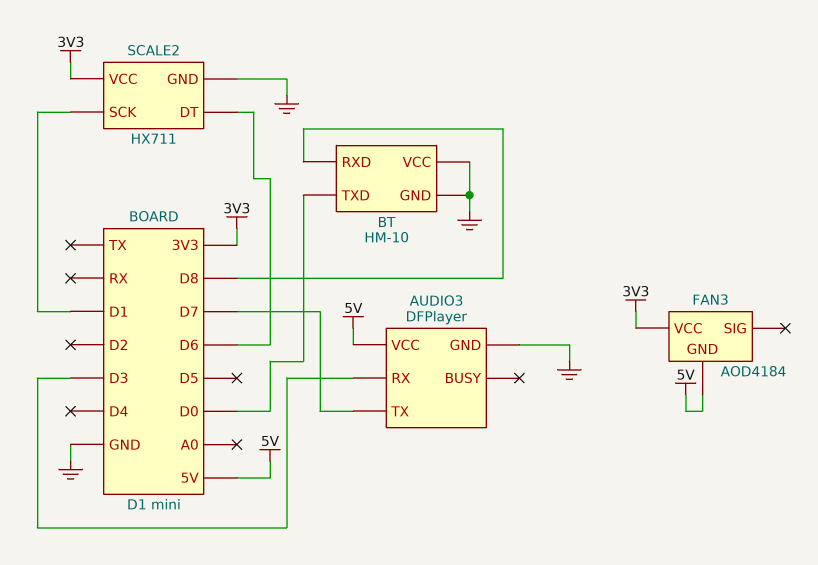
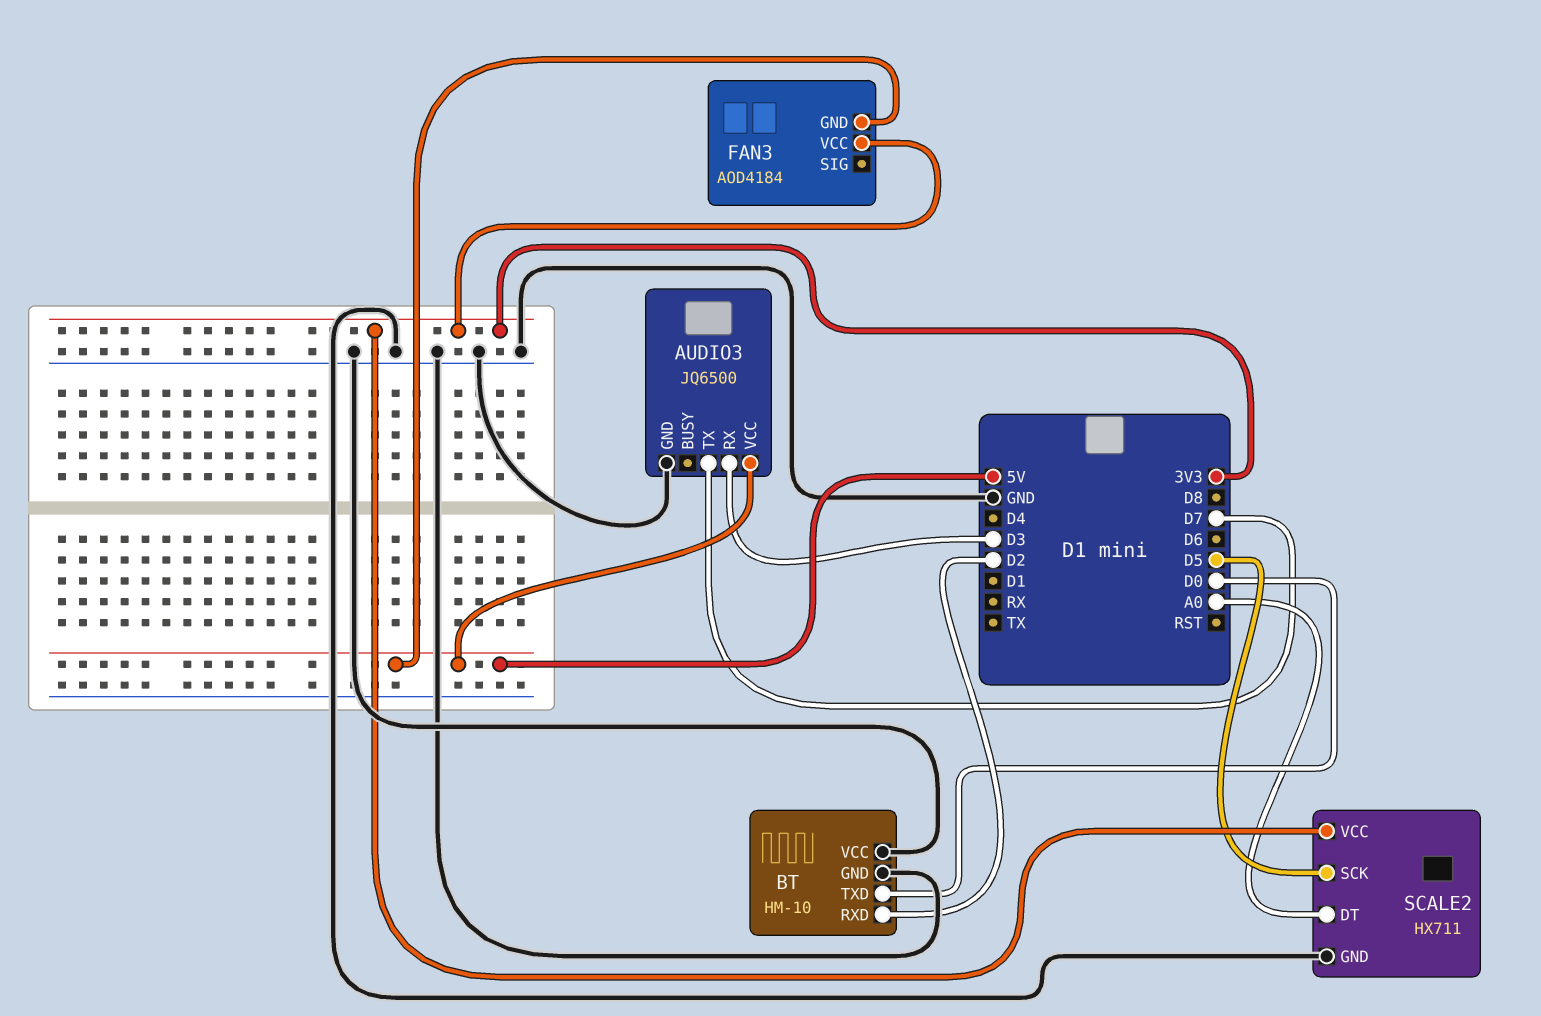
AUDIO3: DFPlayer -> JQ6500
BT pin RXD: D8 -> D2
SCALE2 pin DT: D6 -> A0
SCALE2 pin SCK: D1 -> D5

